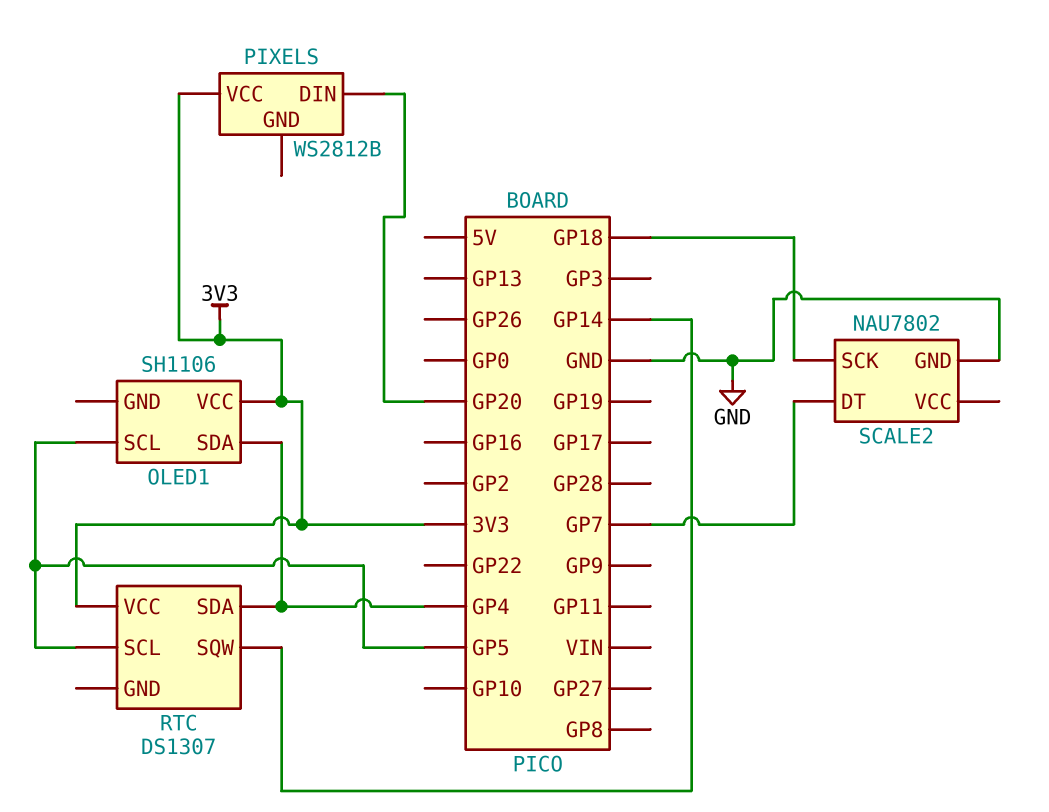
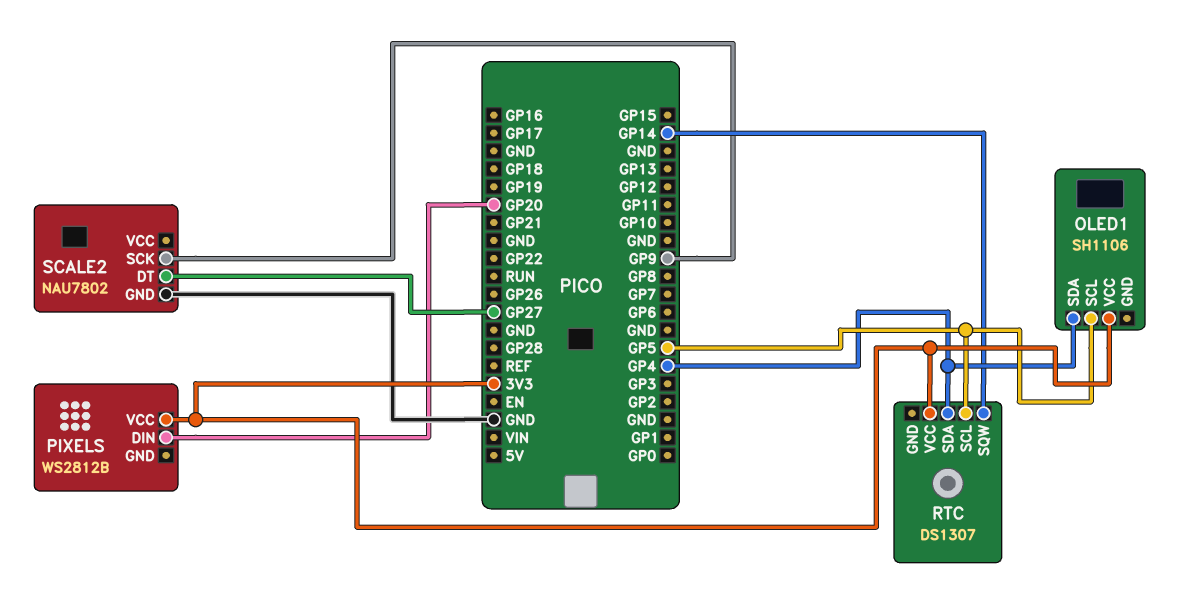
SCALE2 pin DT: GP7 -> GP27
SCALE2 pin SCK: GP18 -> GP9

